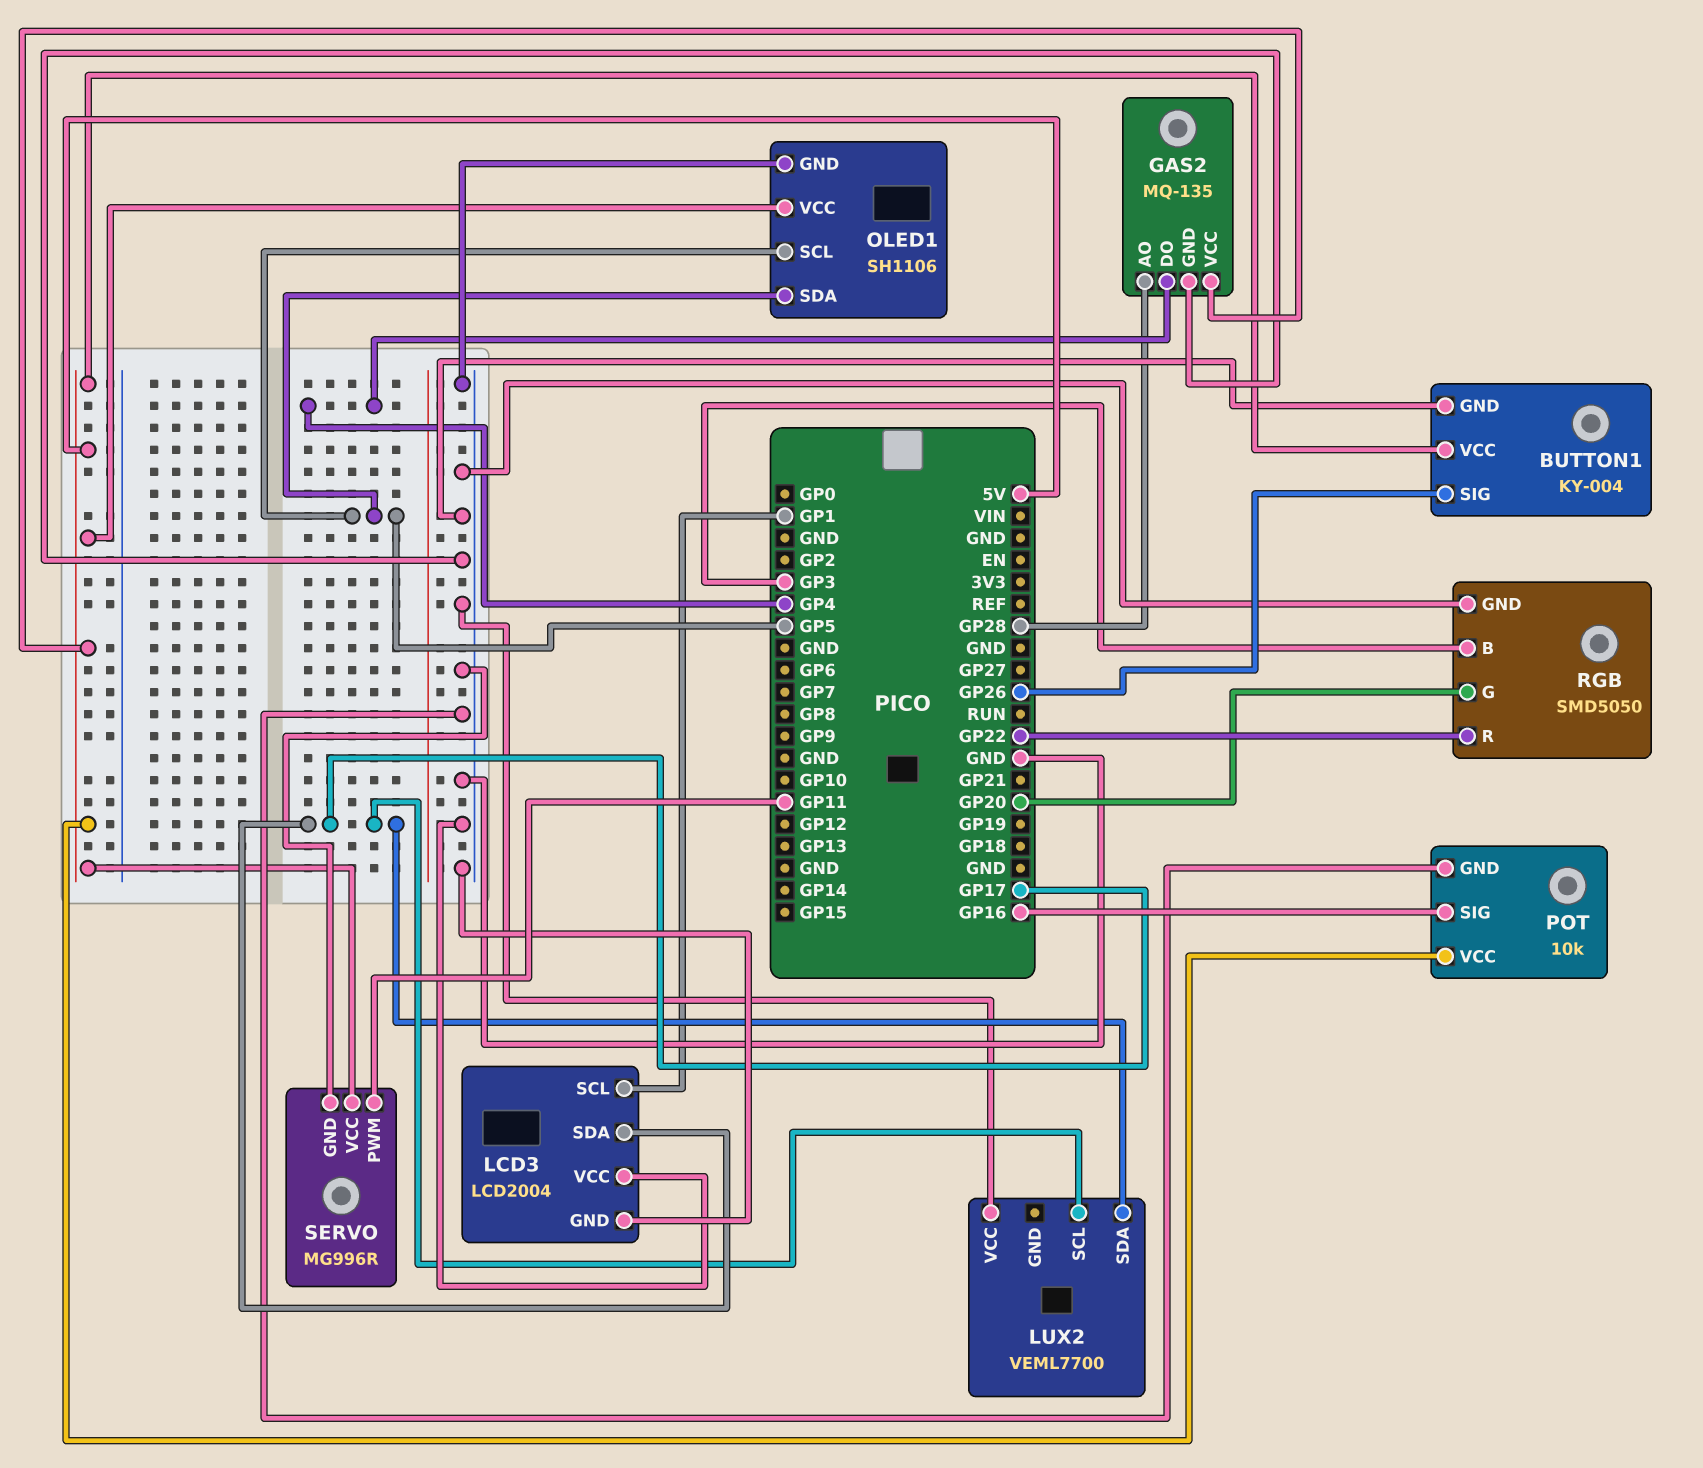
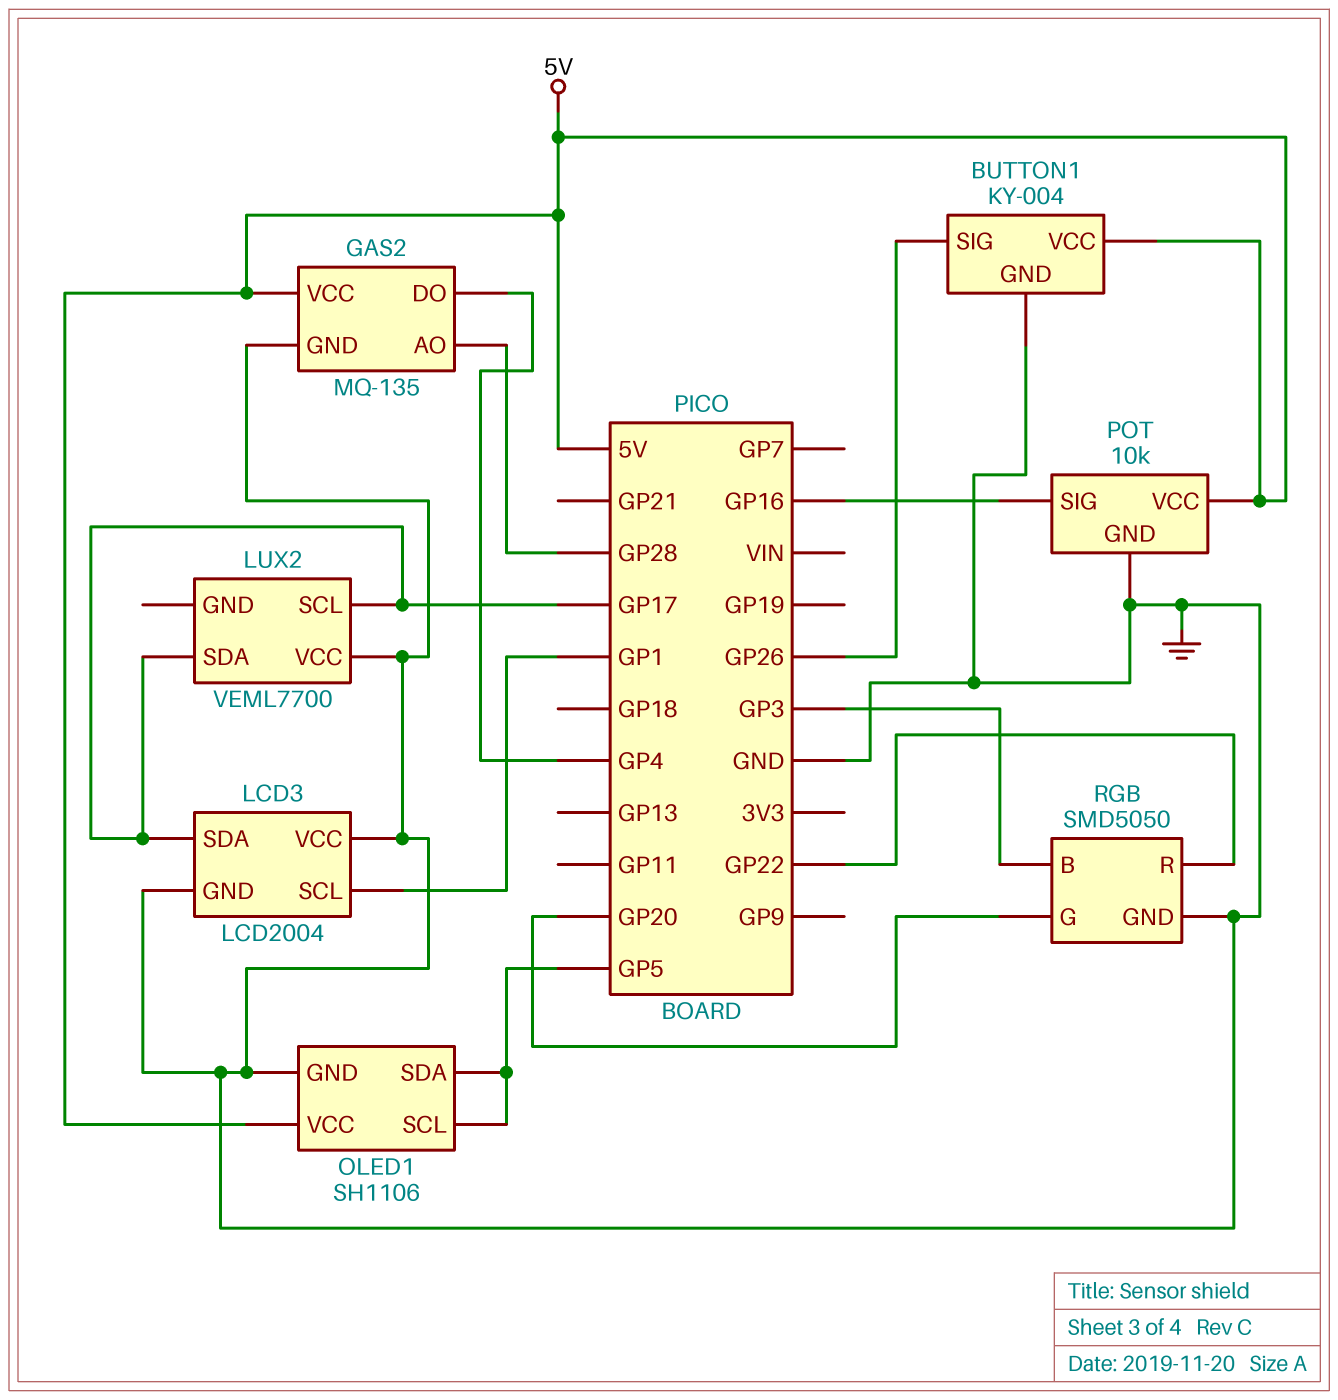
SERVO: MG996R -> none
SERVO pin GND: GND -> none
SERVO pin PWM: GP11 -> none
SERVO pin VCC: 5V -> none

